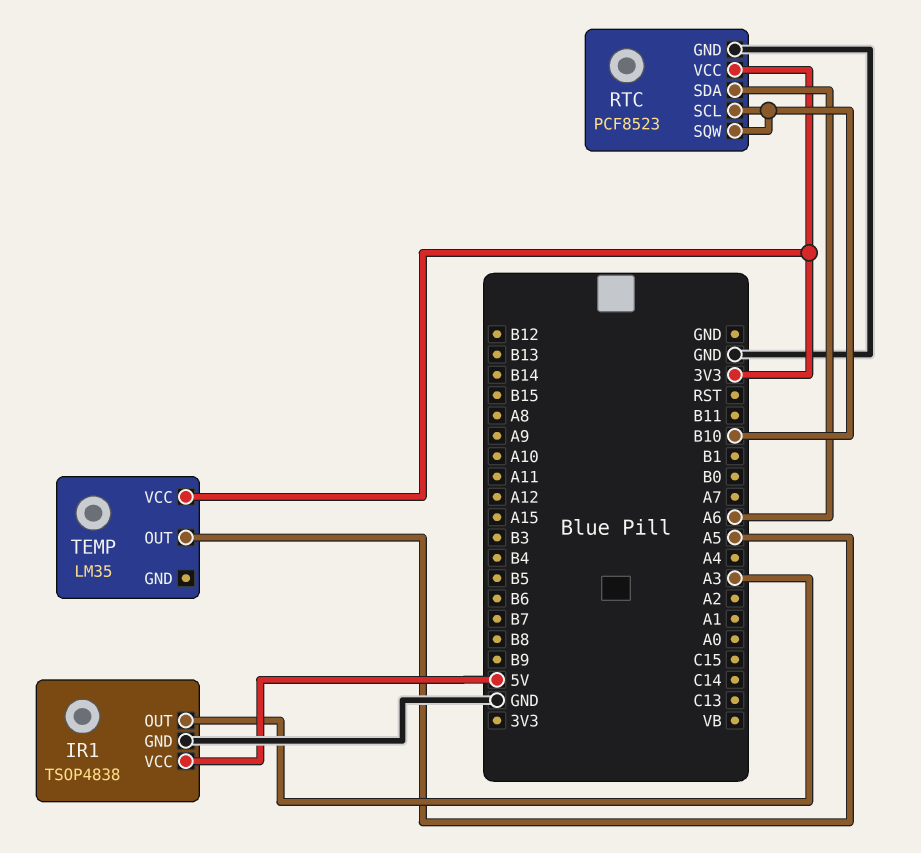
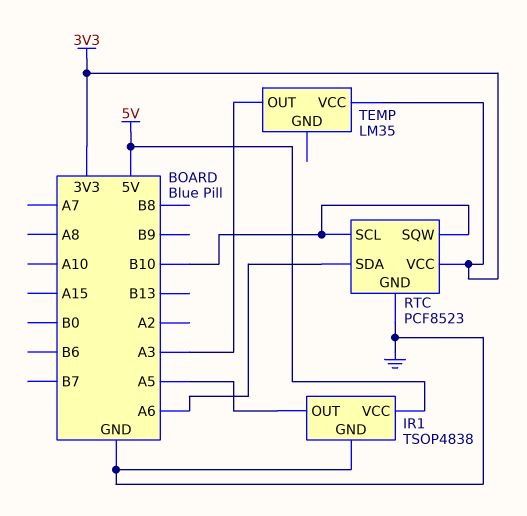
IR1 pin OUT: A3 -> A5
TEMP pin OUT: A5 -> A3

